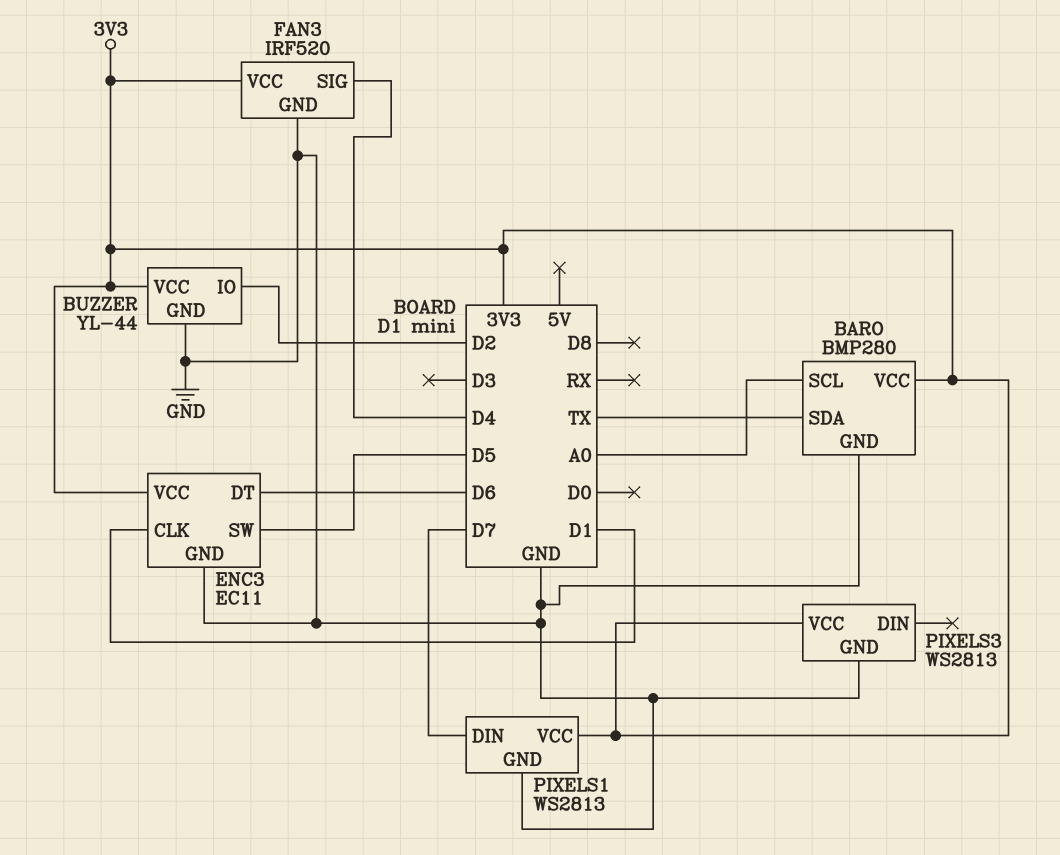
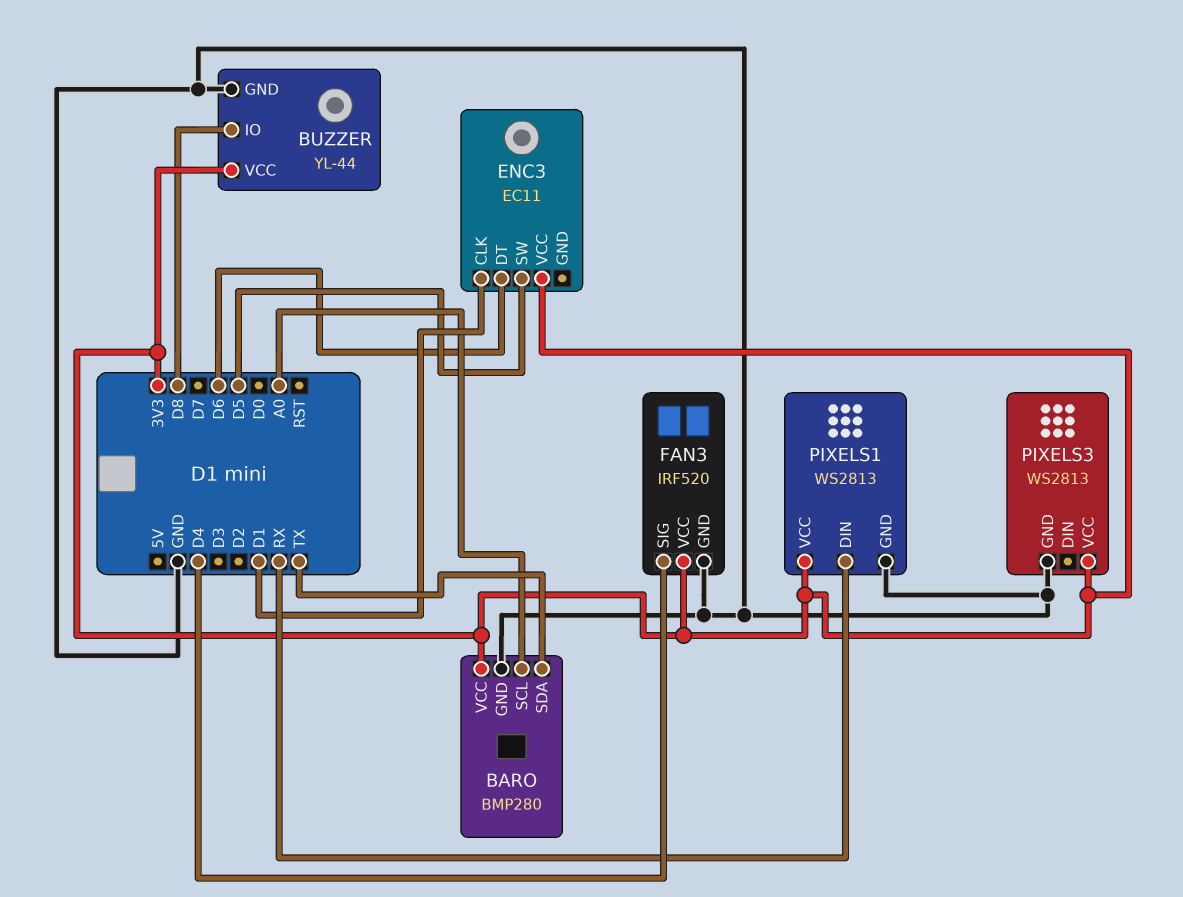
BUZZER pin IO: D2 -> D8
ENC3 pin GND: GND -> none
PIXELS1 pin DIN: D7 -> RX

